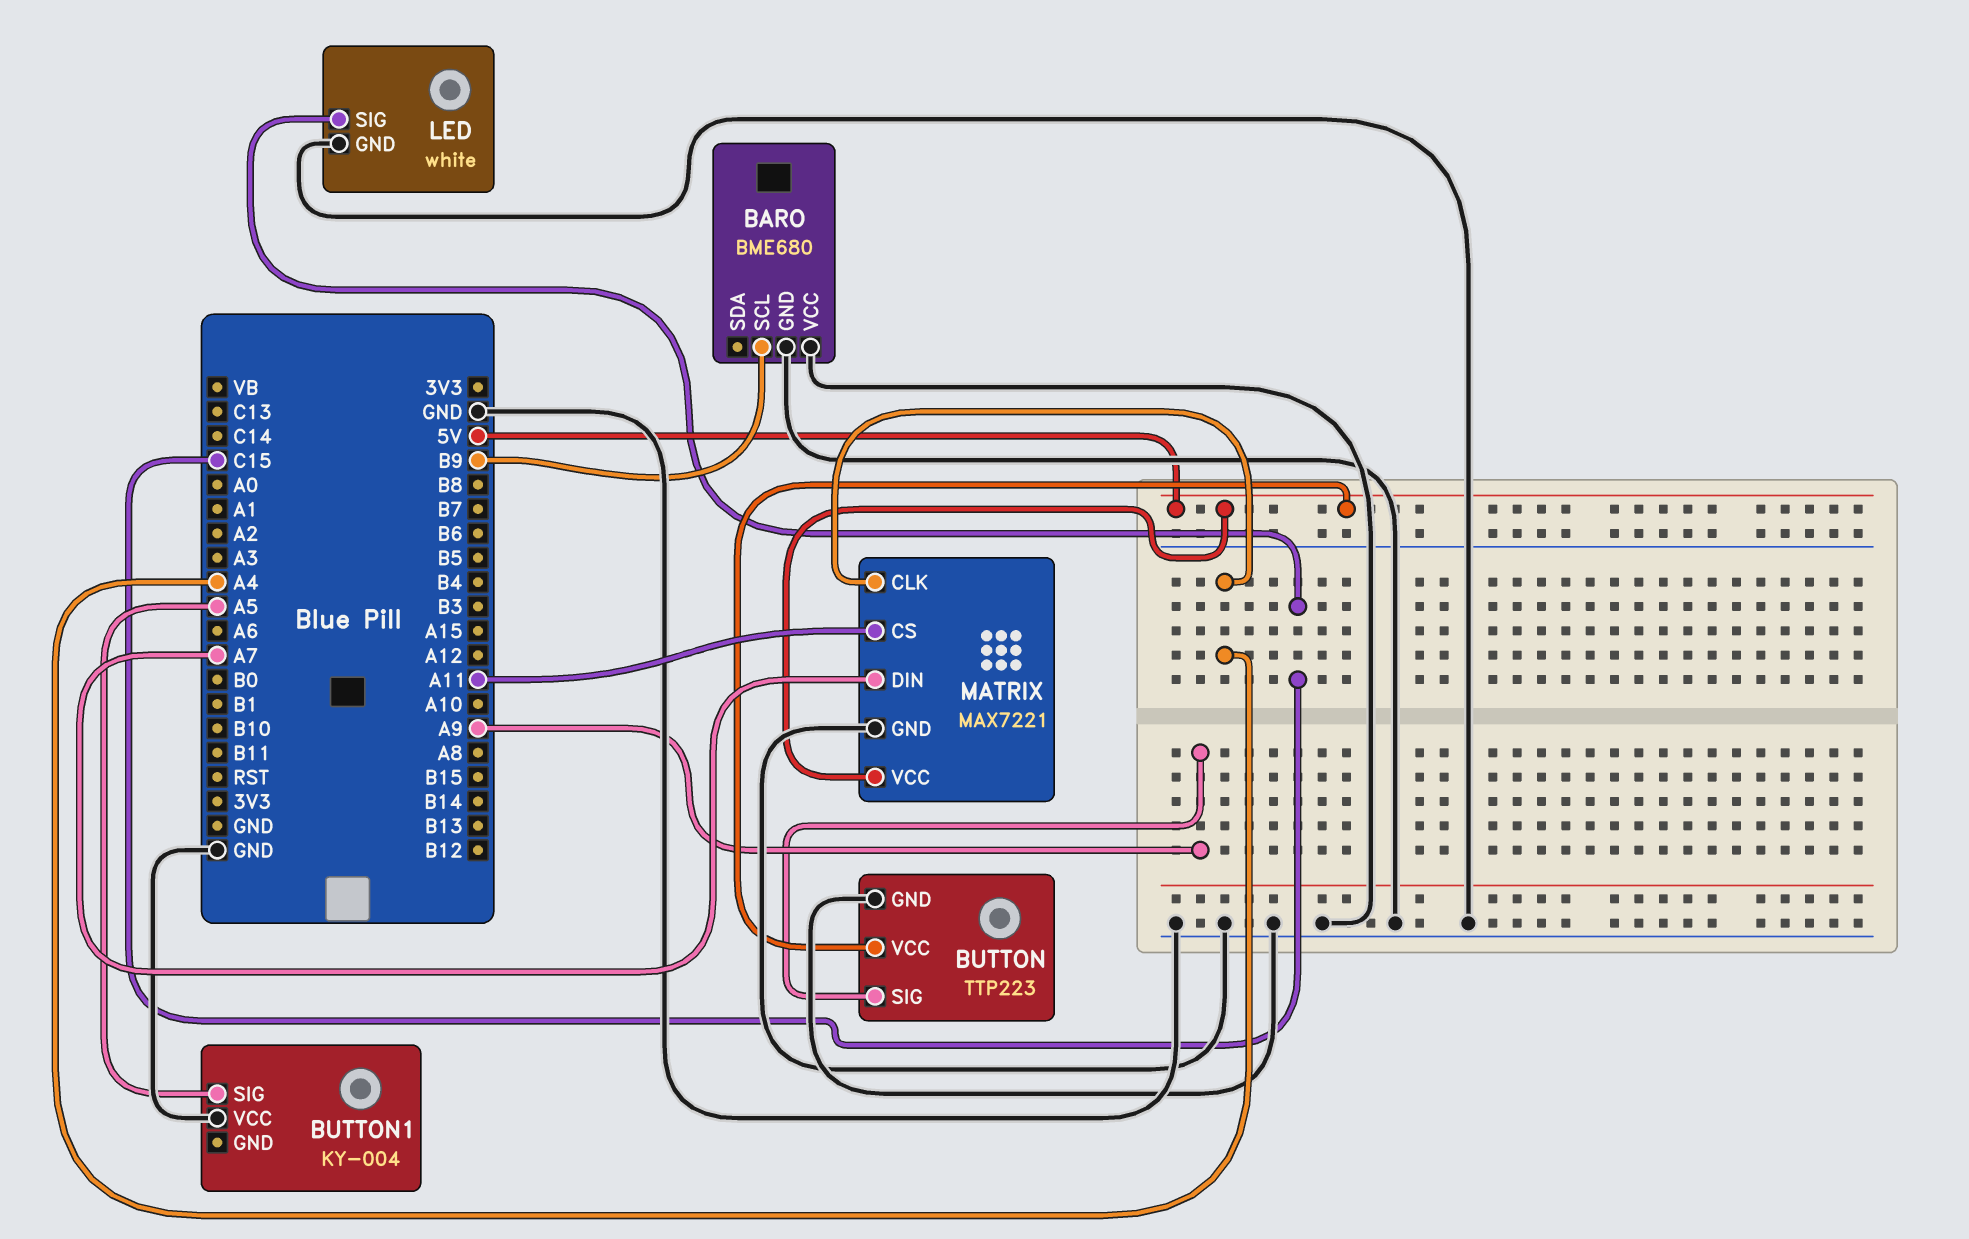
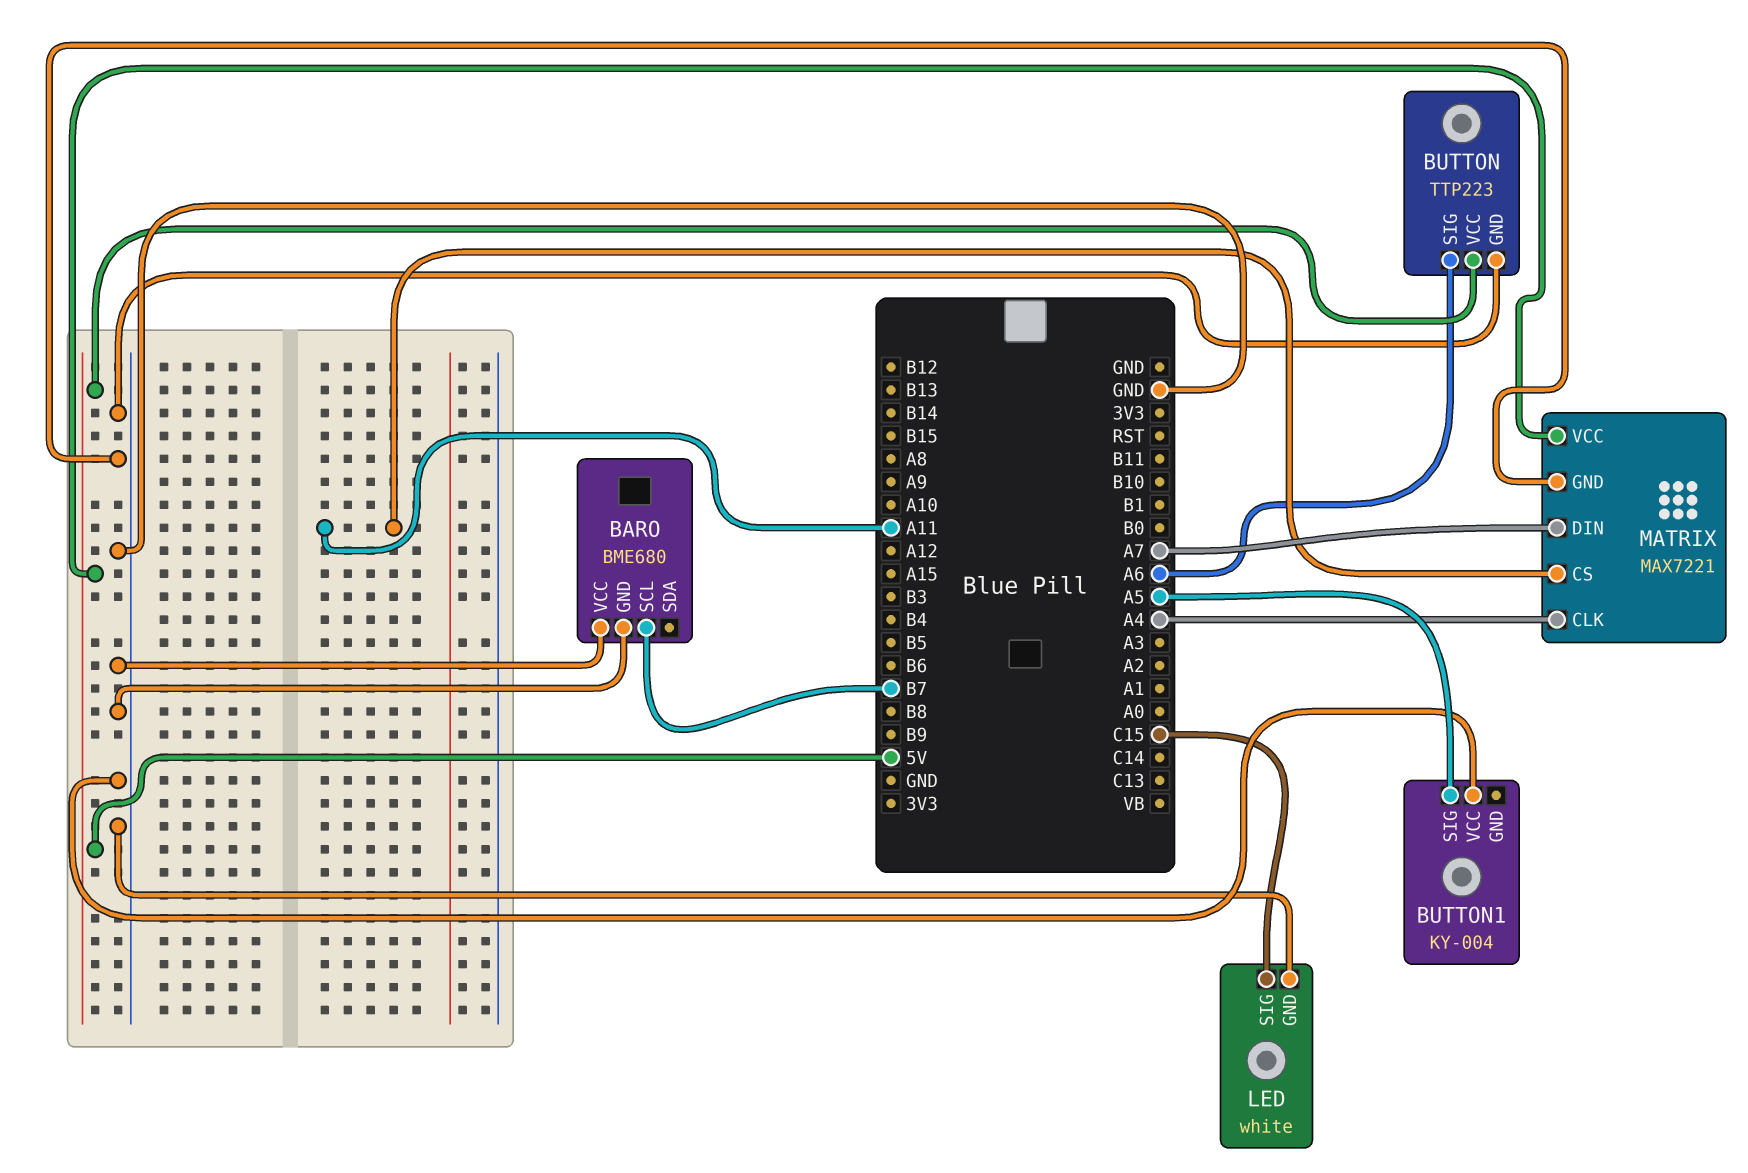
BARO pin SCL: B9 -> B7
BUTTON pin SIG: A9 -> A6

